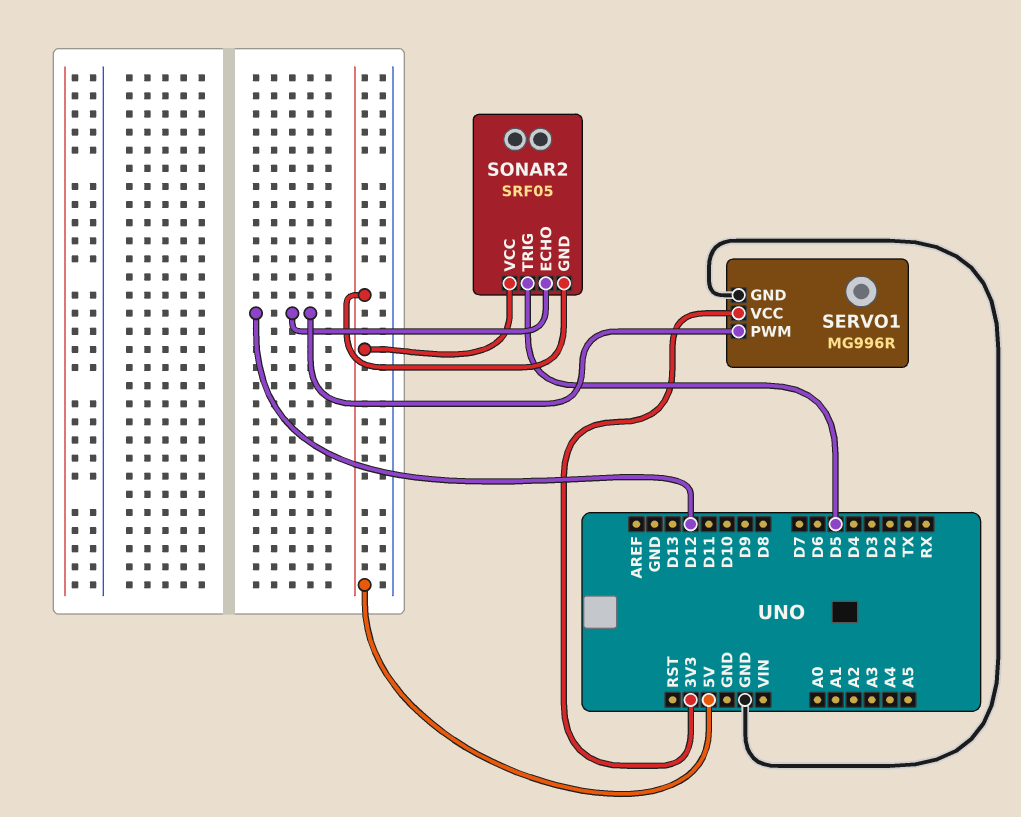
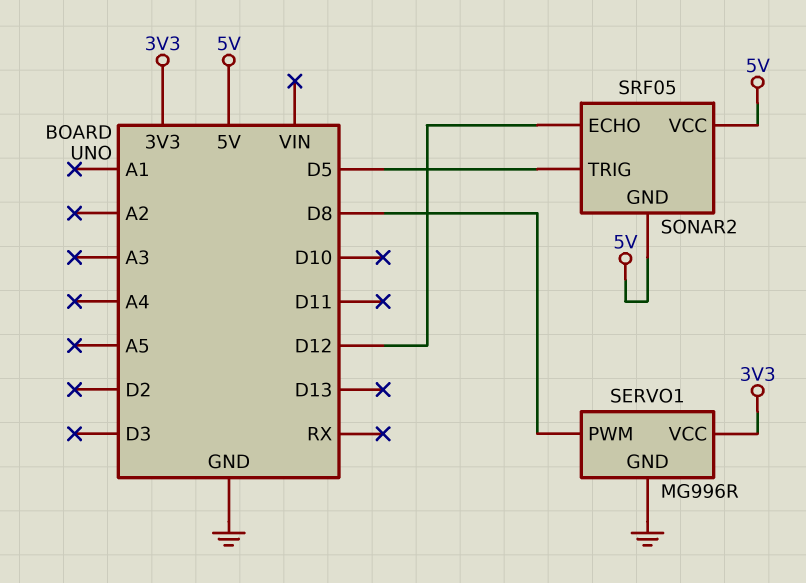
SERVO1 pin PWM: D12 -> D8

